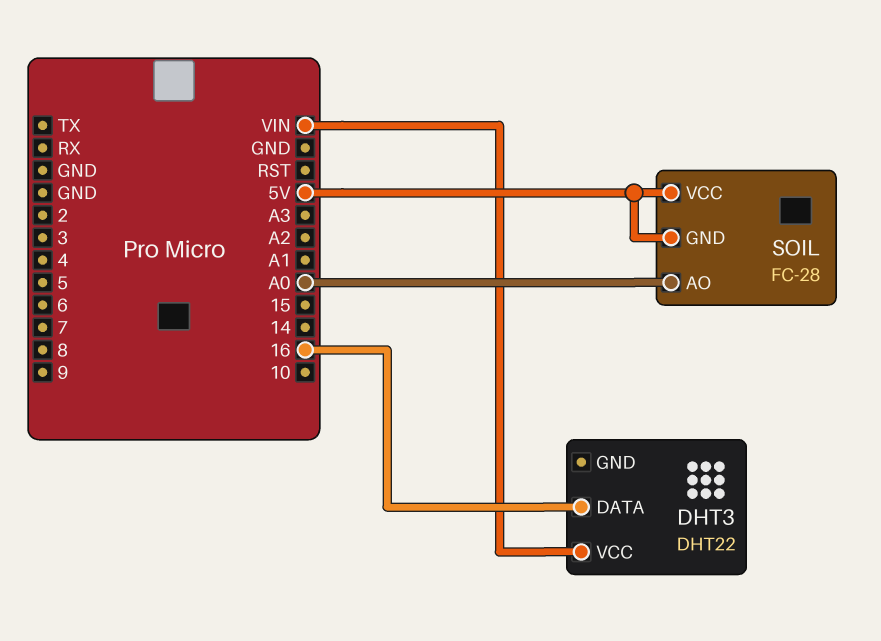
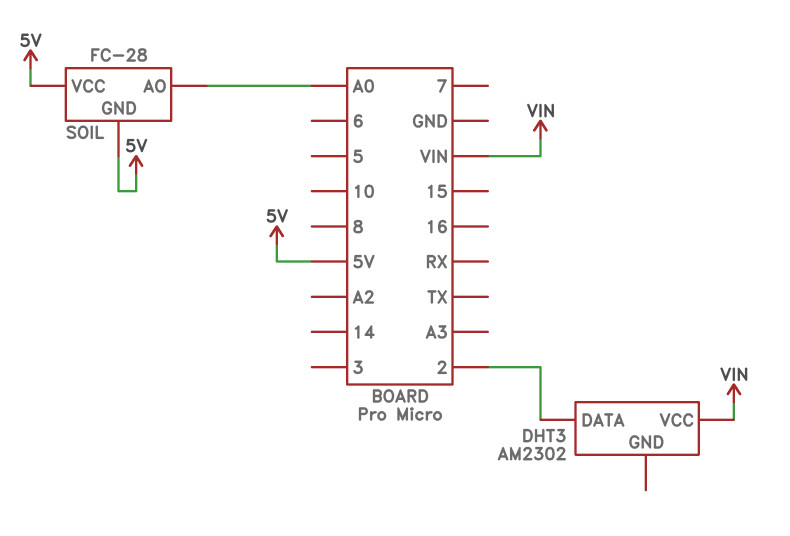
DHT3: DHT22 -> AM2302
DHT3 pin DATA: 16 -> 2

